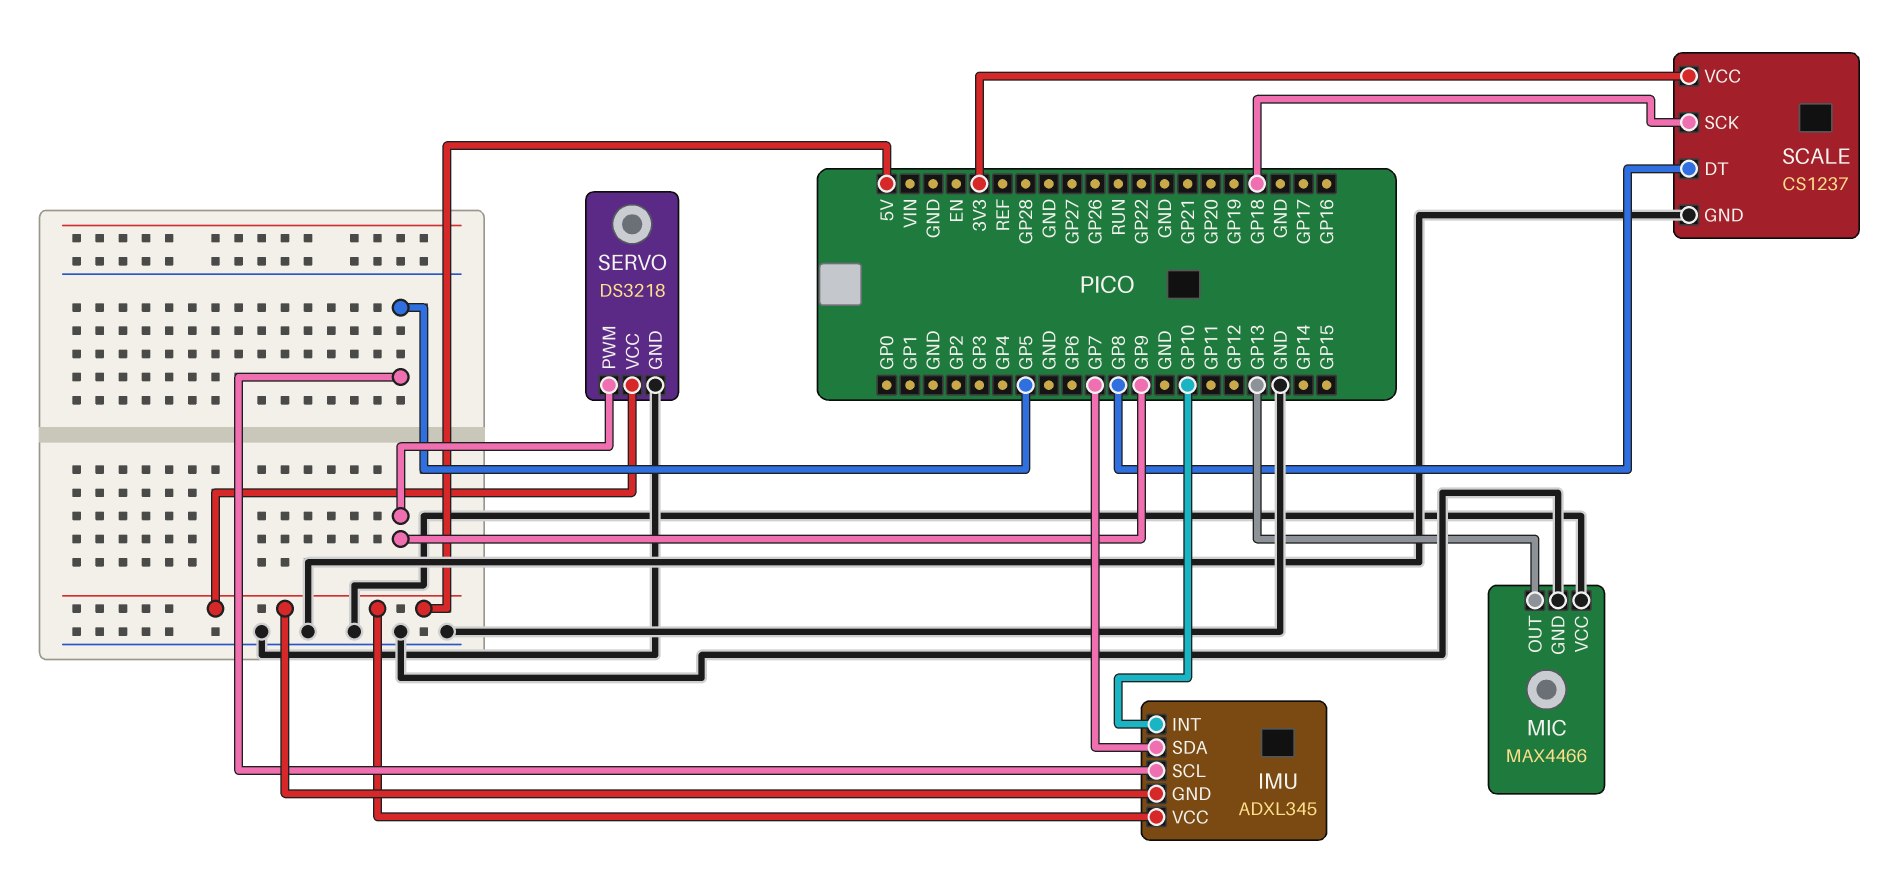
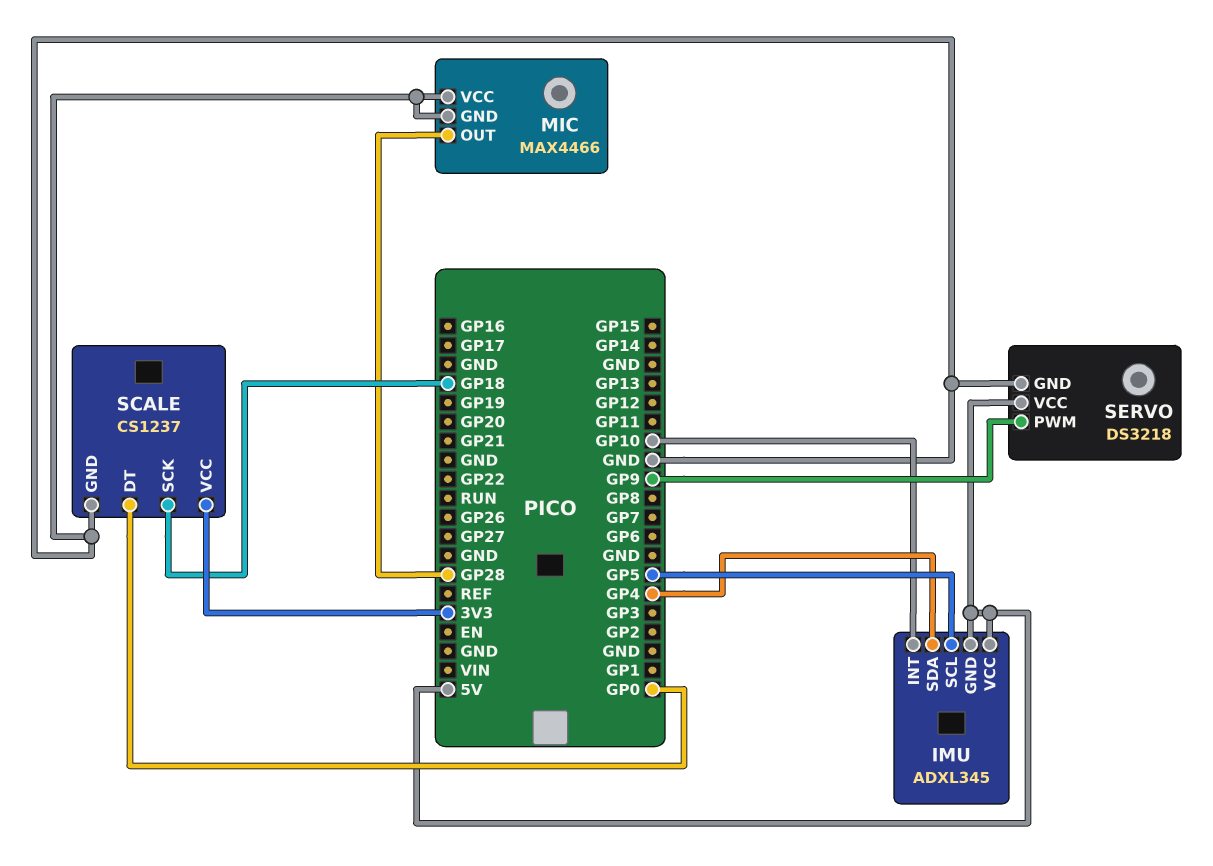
IMU pin SDA: GP7 -> GP4
MIC pin OUT: GP13 -> GP28
SCALE pin DT: GP8 -> GP0

